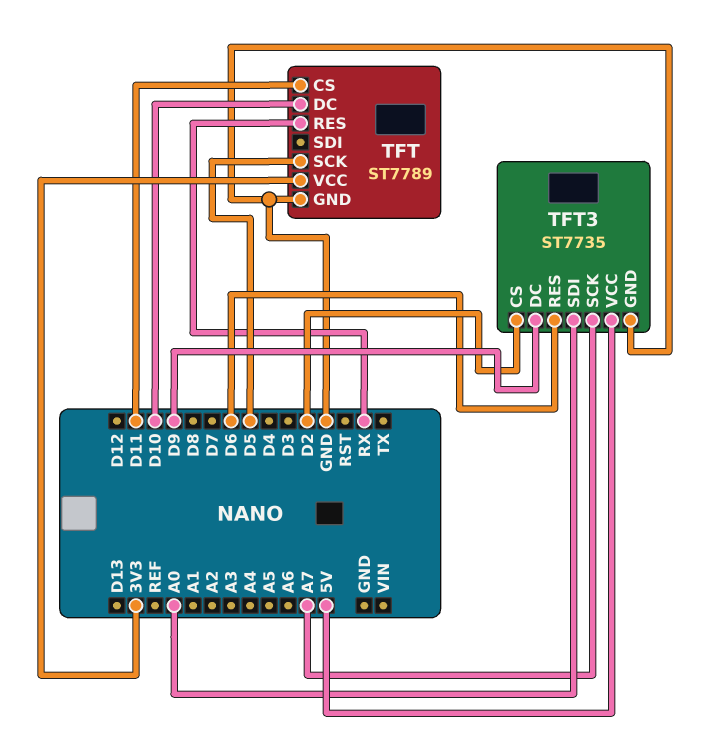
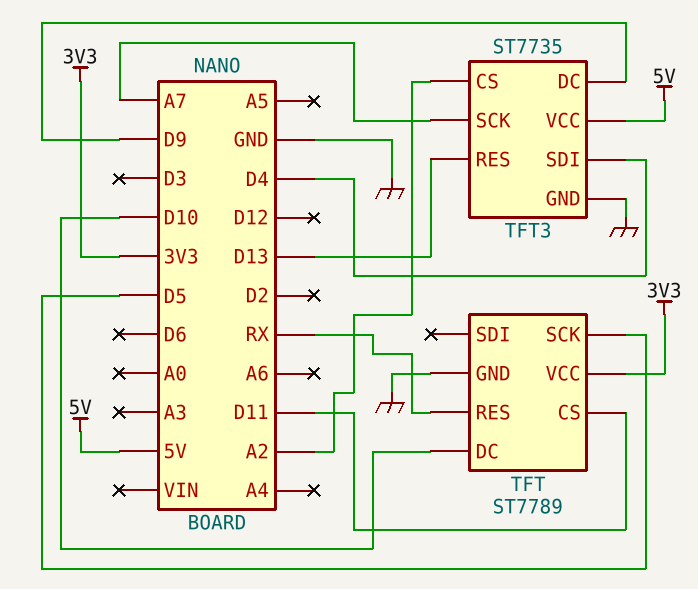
TFT3 pin CS: D2 -> A2
TFT3 pin RES: D6 -> D13
TFT3 pin SDI: A0 -> D4

